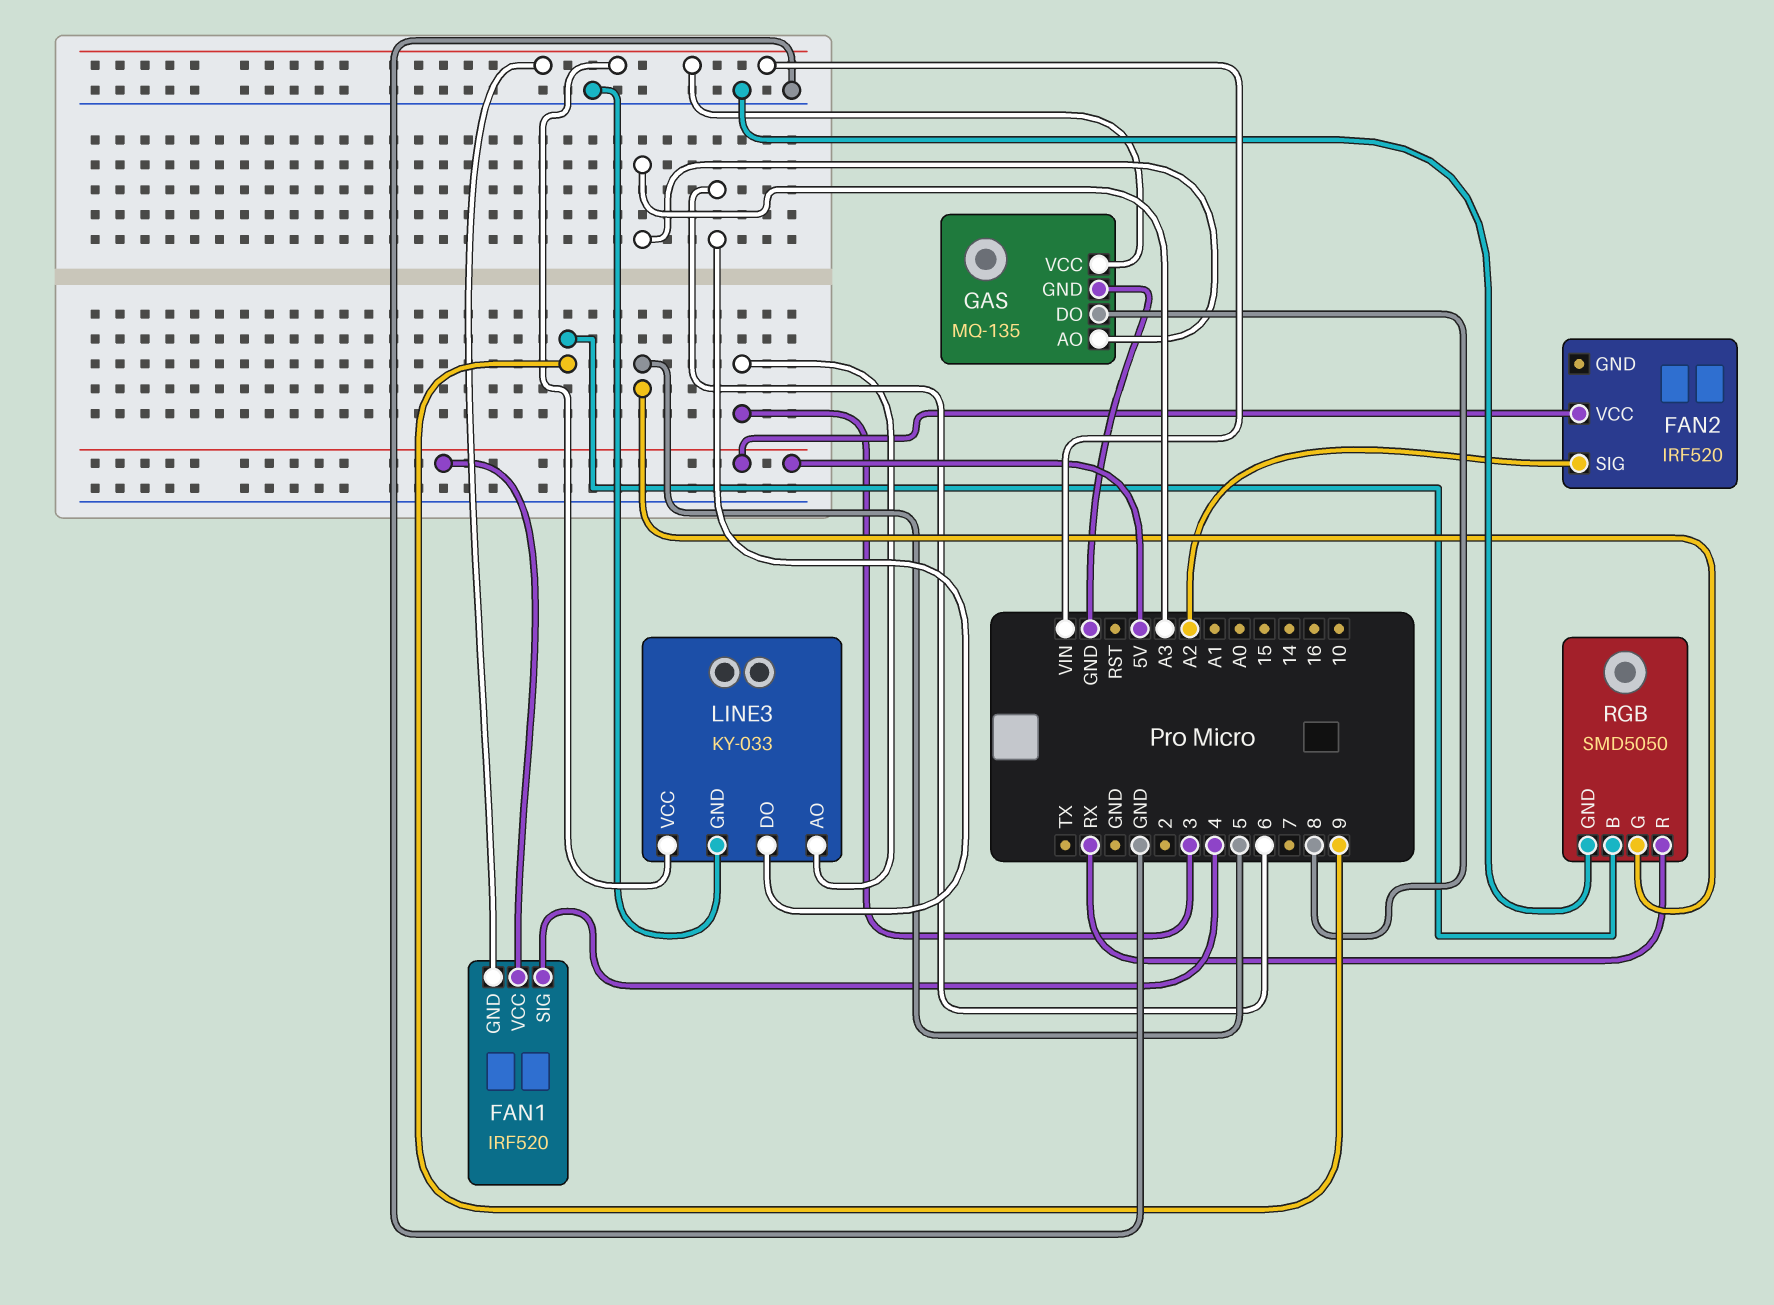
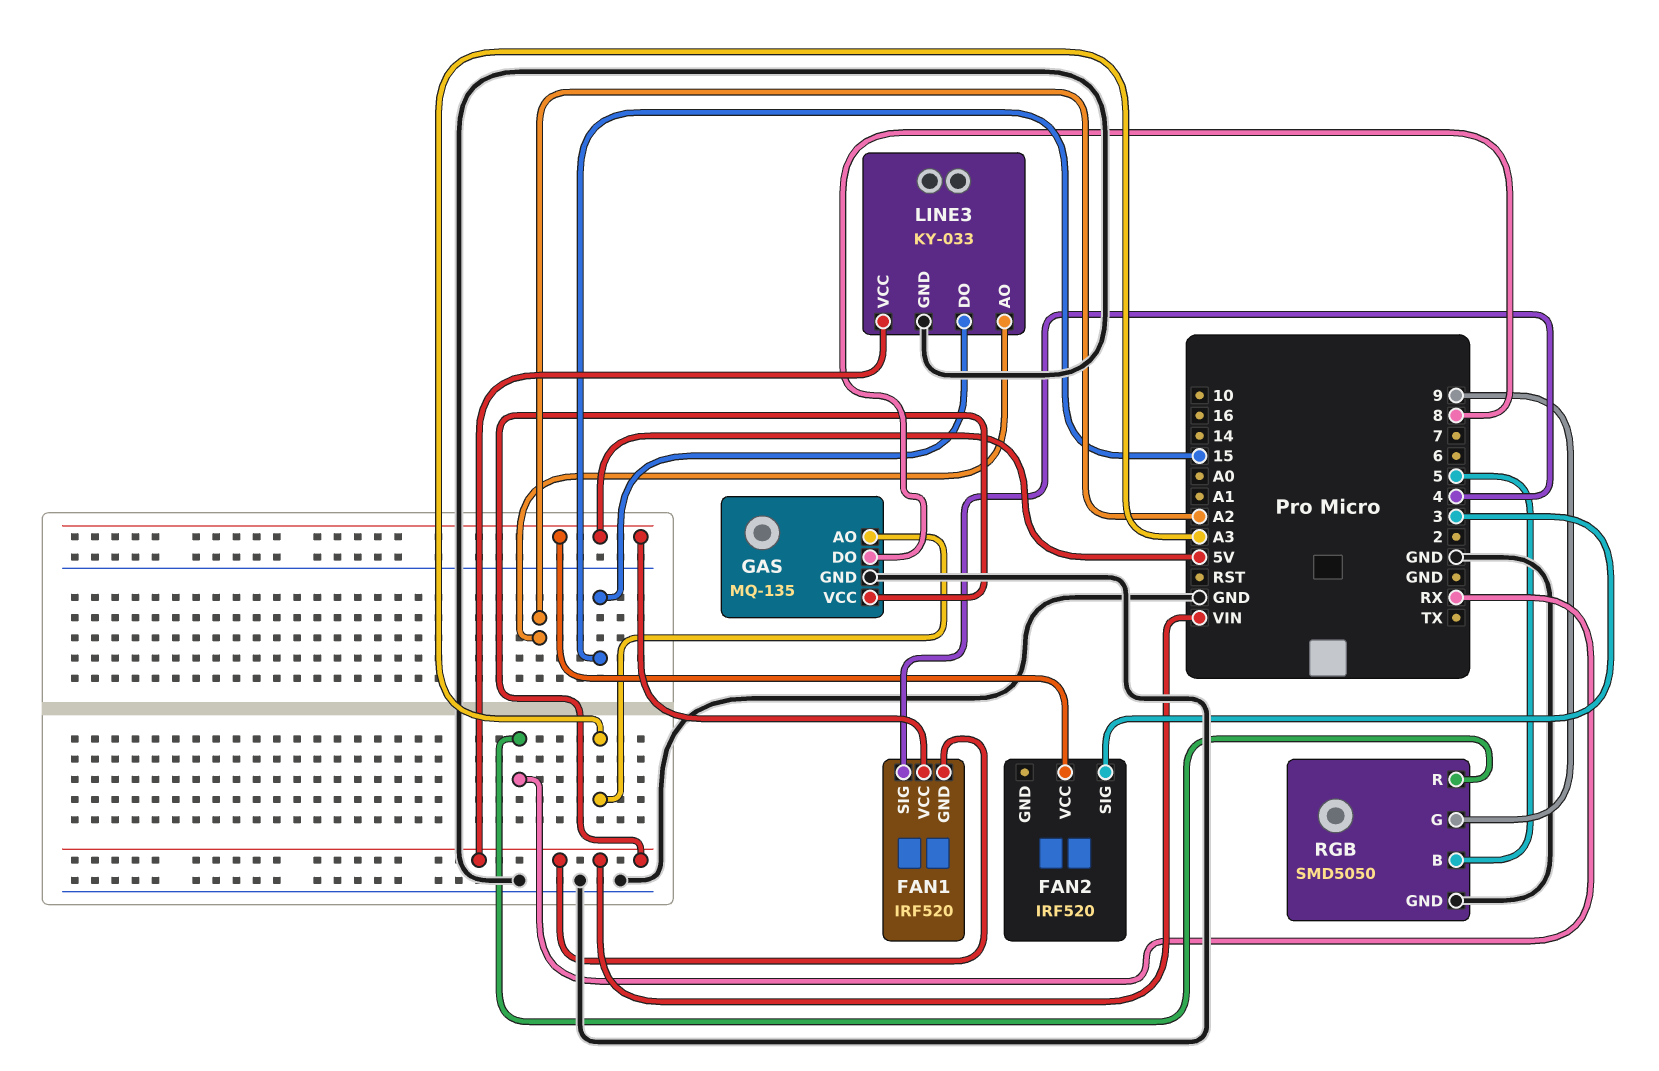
FAN2 pin SIG: A2 -> 3
LINE3 pin AO: 3 -> A2
LINE3 pin DO: 6 -> 15
RGB pin B: 9 -> 5
RGB pin G: 5 -> 9

